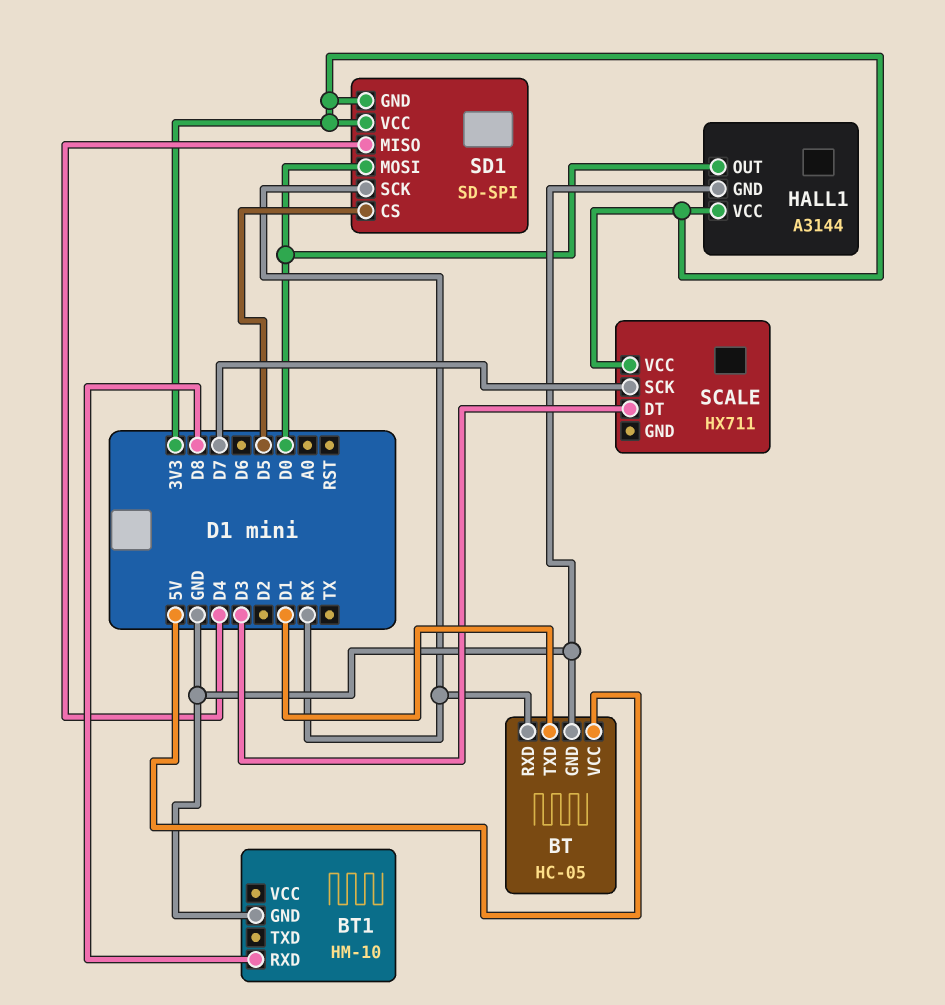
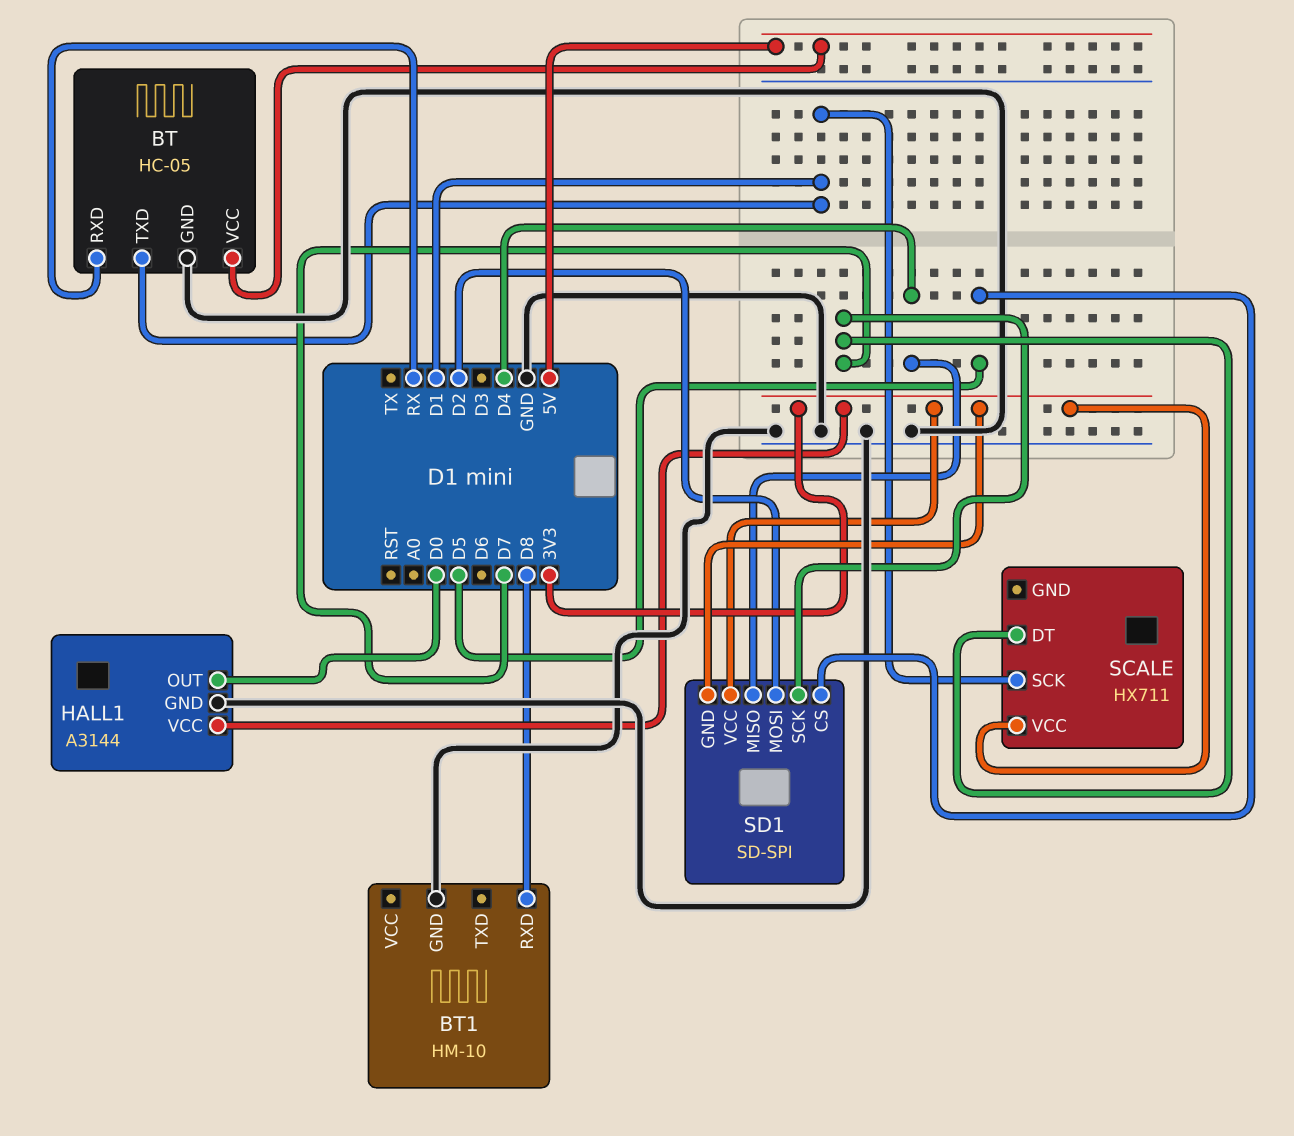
SCALE pin DT: D3 -> D7
SCALE pin SCK: D7 -> D1
SD1 pin MOSI: D0 -> D2
SD1 pin SCK: RX -> D7

